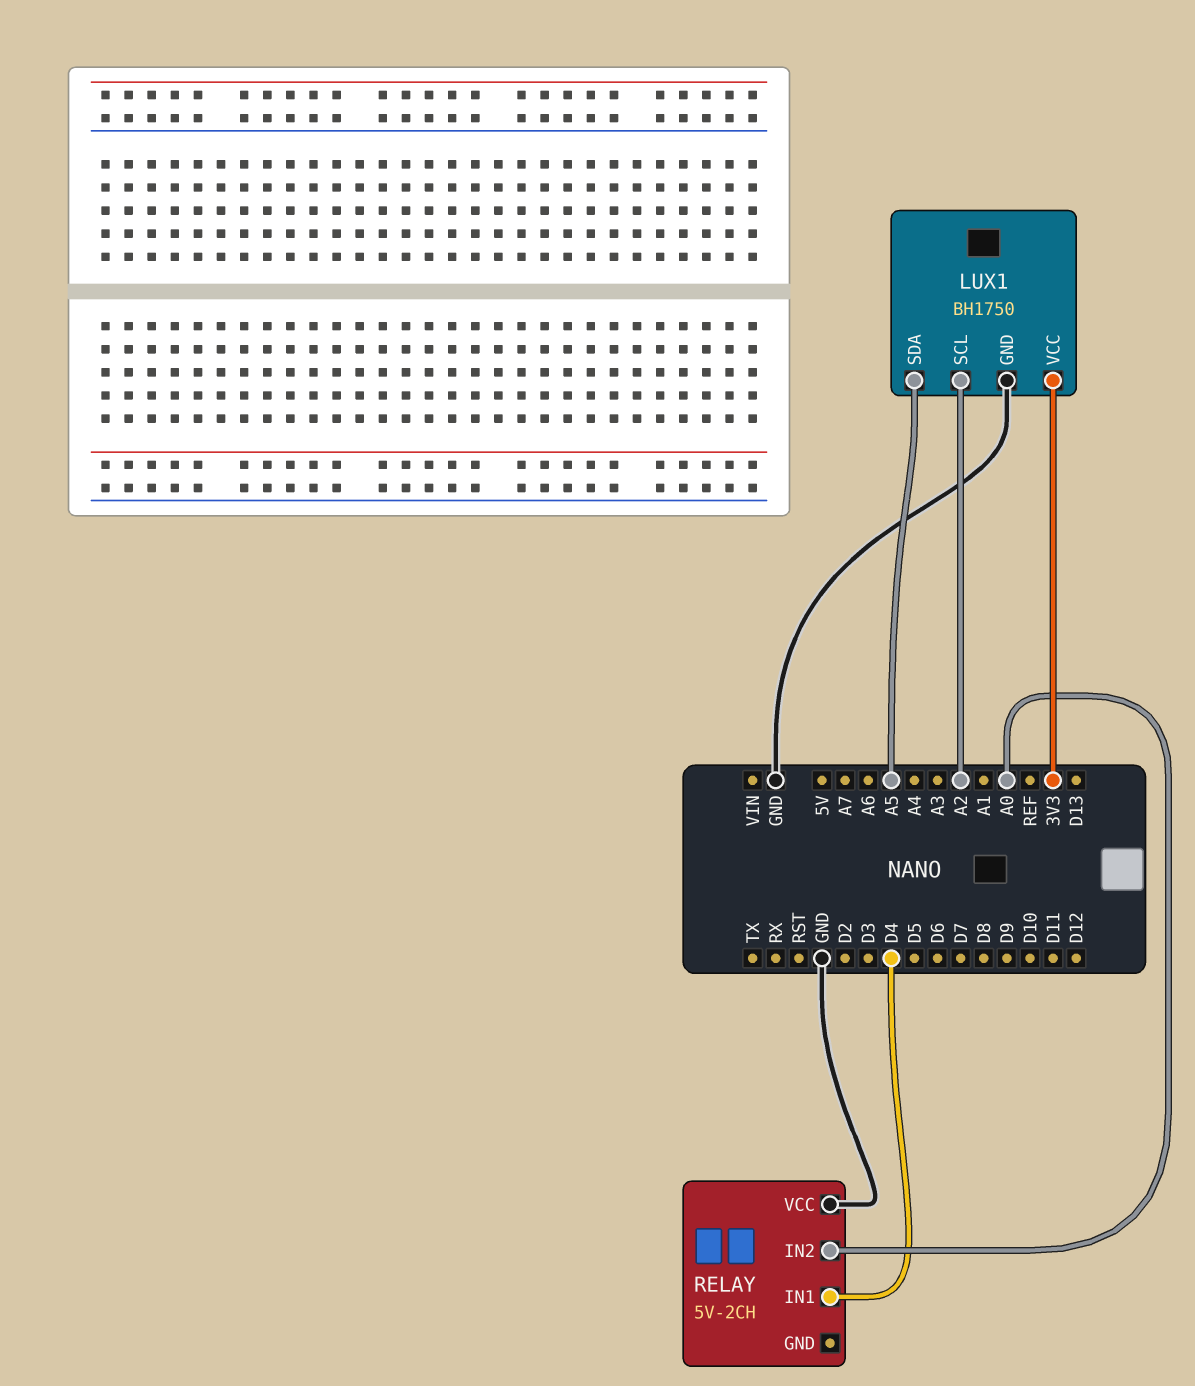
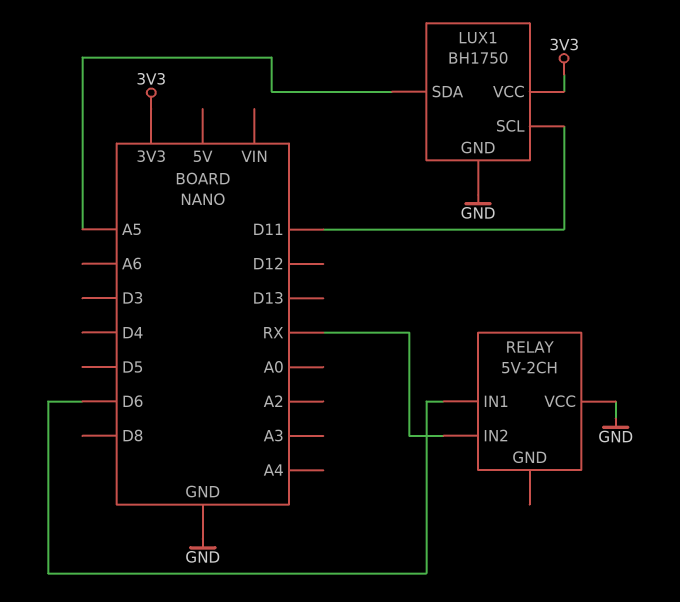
LUX1 pin SCL: A2 -> D11
RELAY pin IN1: D4 -> D6
RELAY pin IN2: A0 -> RX

